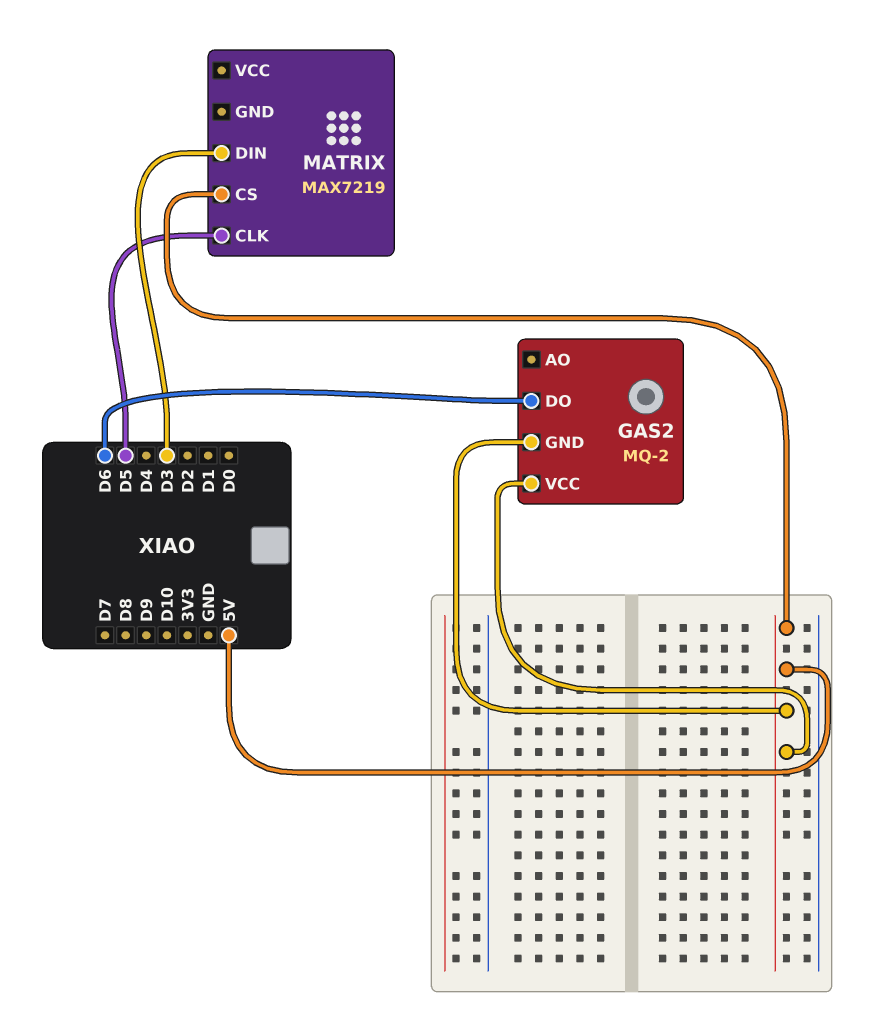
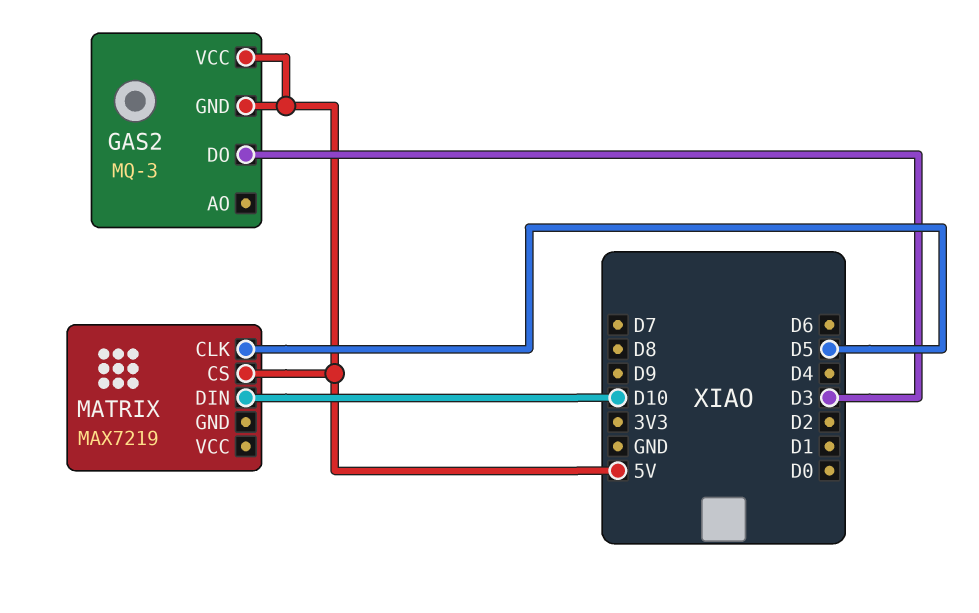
GAS2: MQ-2 -> MQ-3
GAS2 pin DO: D6 -> D3
MATRIX pin DIN: D3 -> D10

